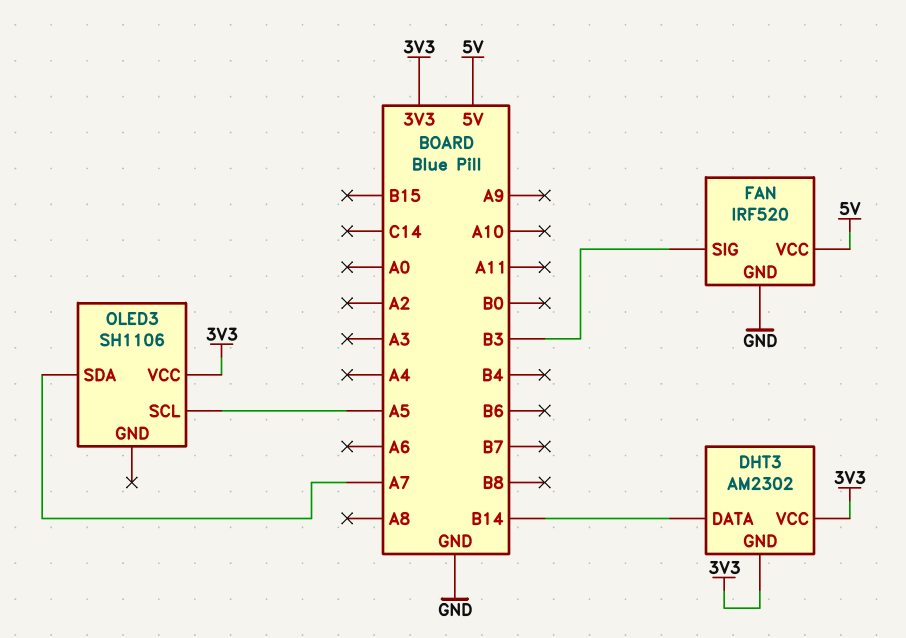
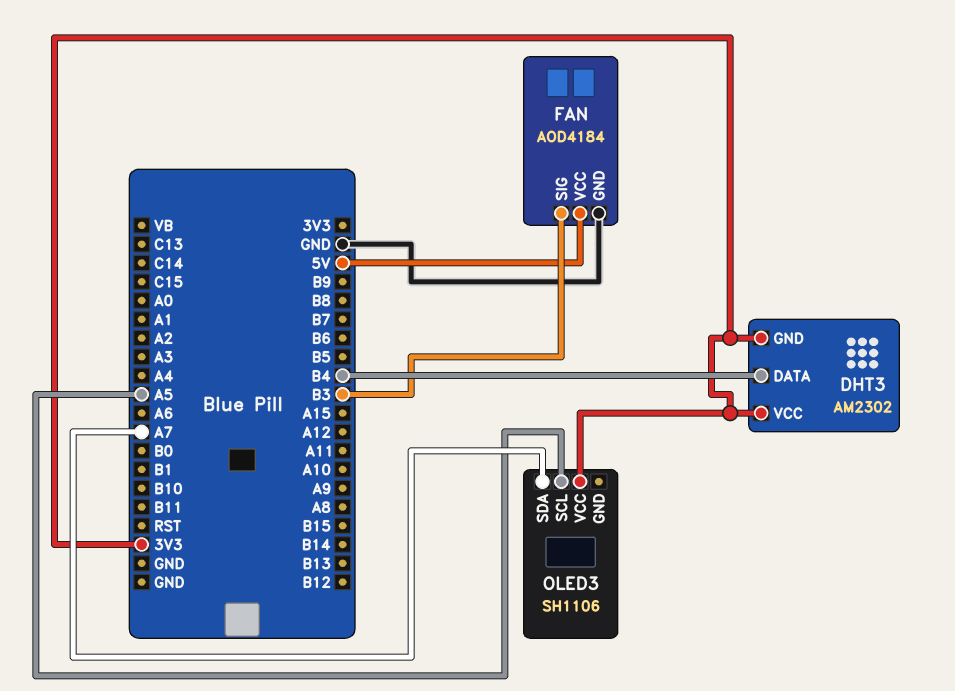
DHT3 pin DATA: B14 -> B4
FAN: IRF520 -> AOD4184

